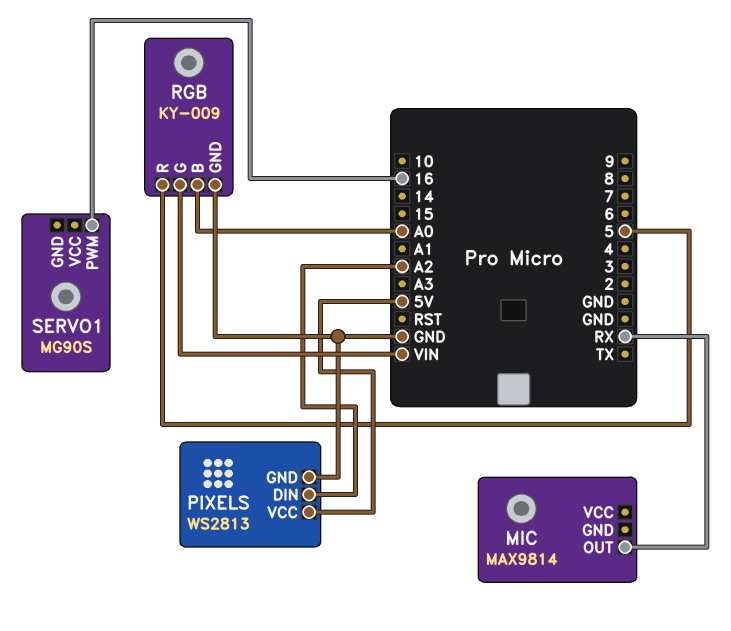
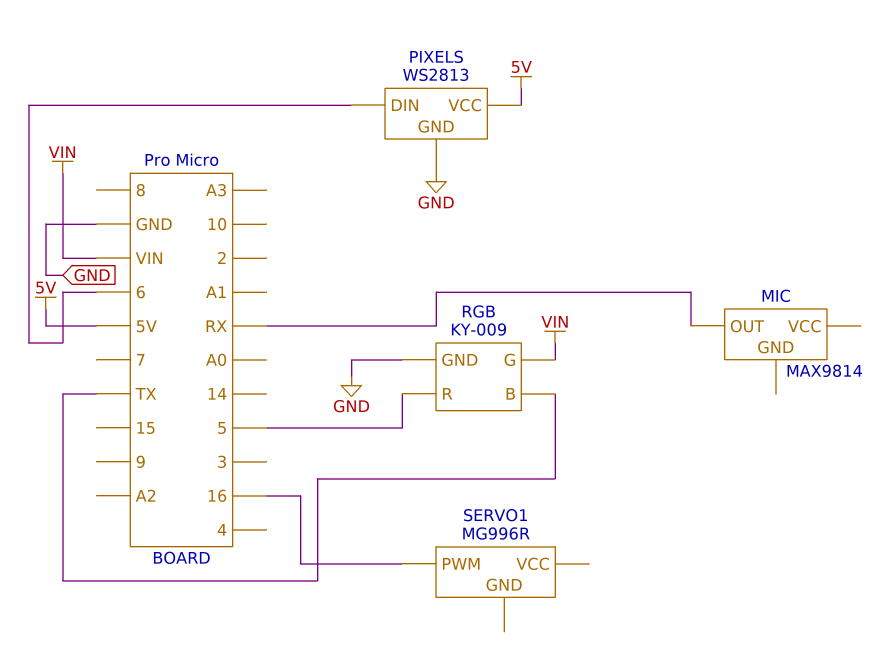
PIXELS pin DIN: A2 -> 6
RGB pin B: A0 -> TX
SERVO1: MG90S -> MG996R

